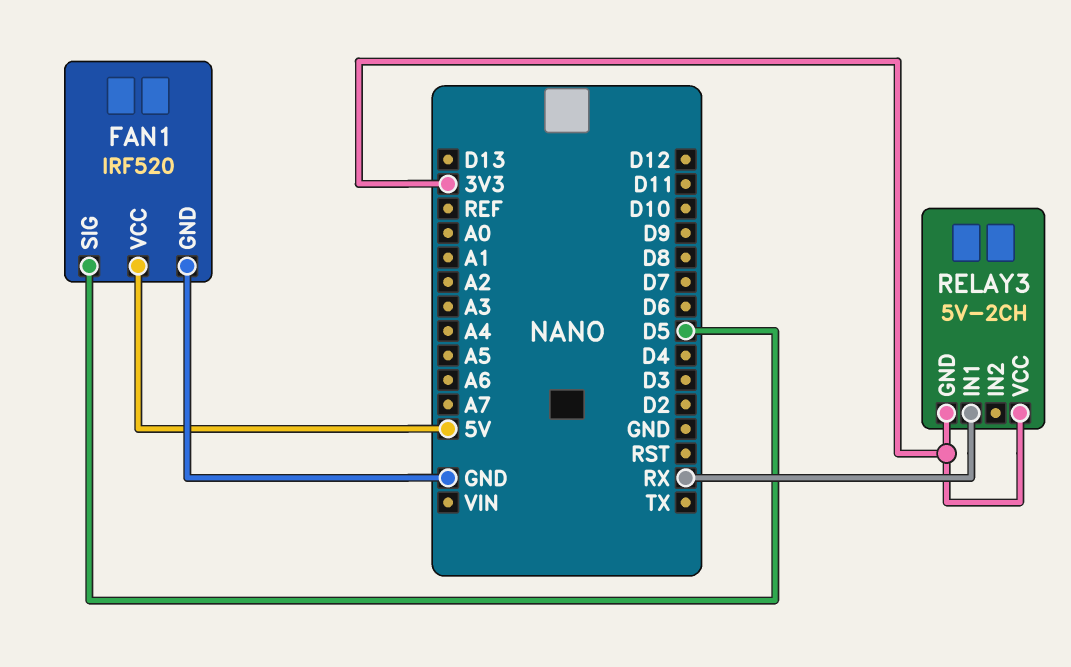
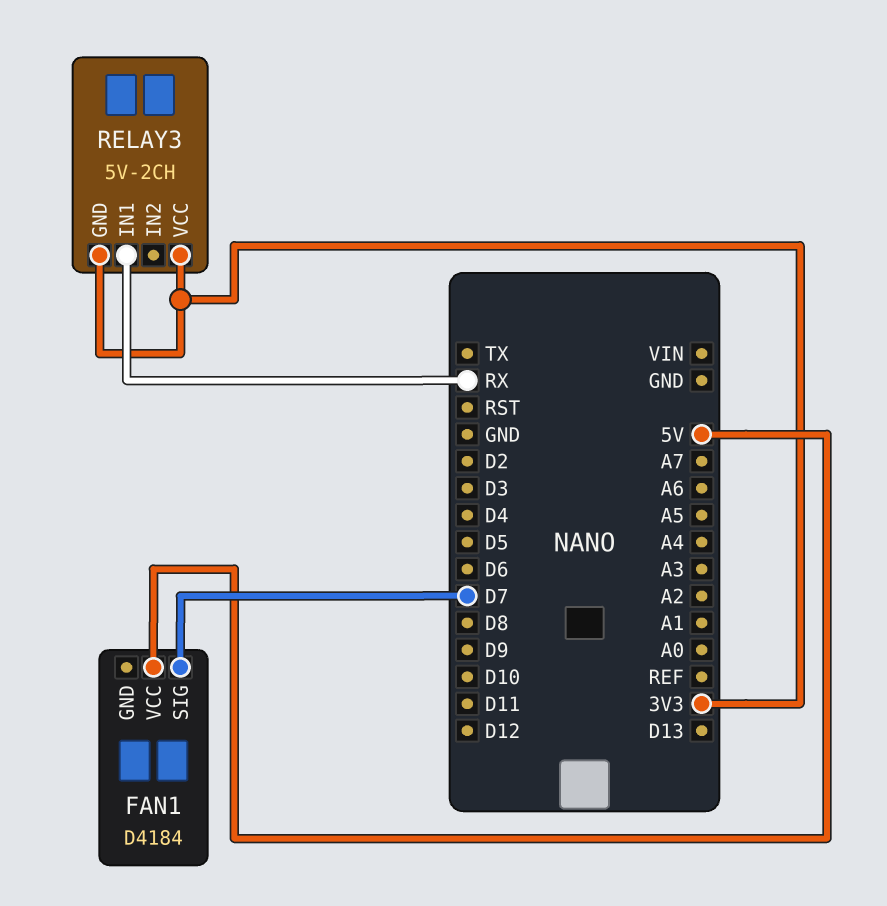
FAN1: IRF520 -> D4184
FAN1 pin GND: GND -> none
FAN1 pin SIG: D5 -> D7

